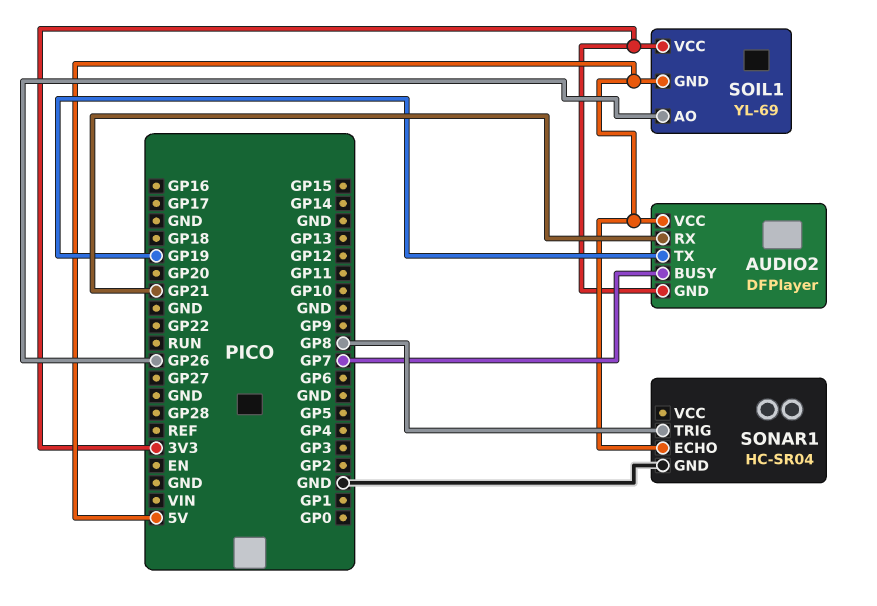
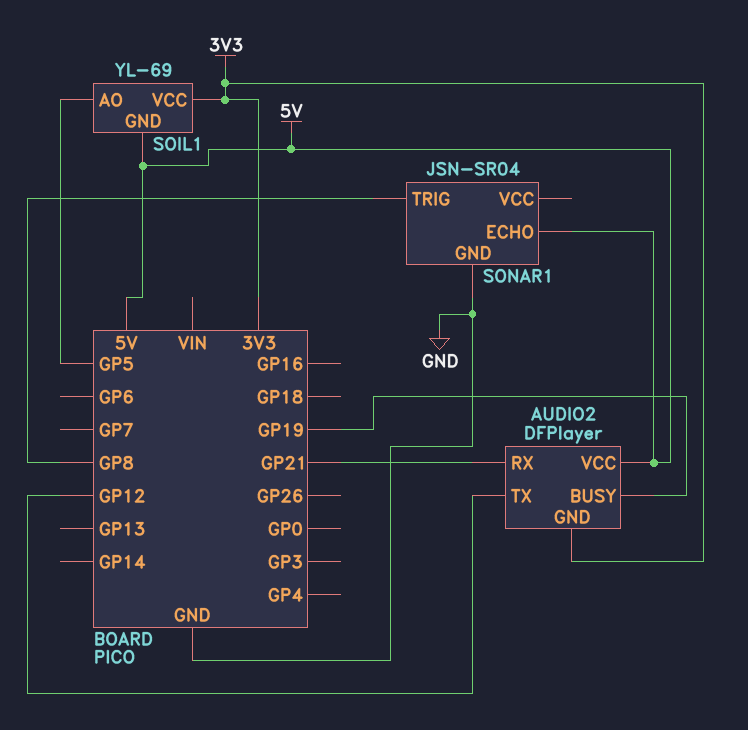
AUDIO2 pin BUSY: GP7 -> GP19
AUDIO2 pin TX: GP19 -> GP12
SOIL1 pin AO: GP26 -> GP5
SONAR1: HC-SR04 -> JSN-SR04

